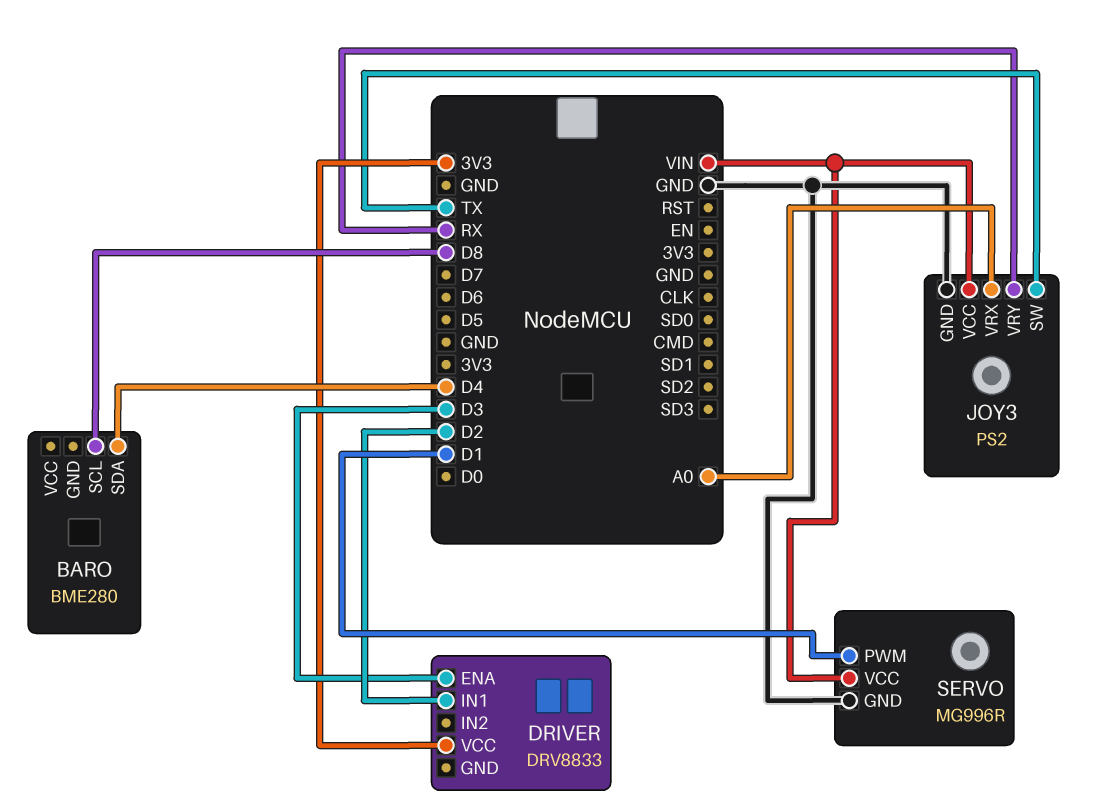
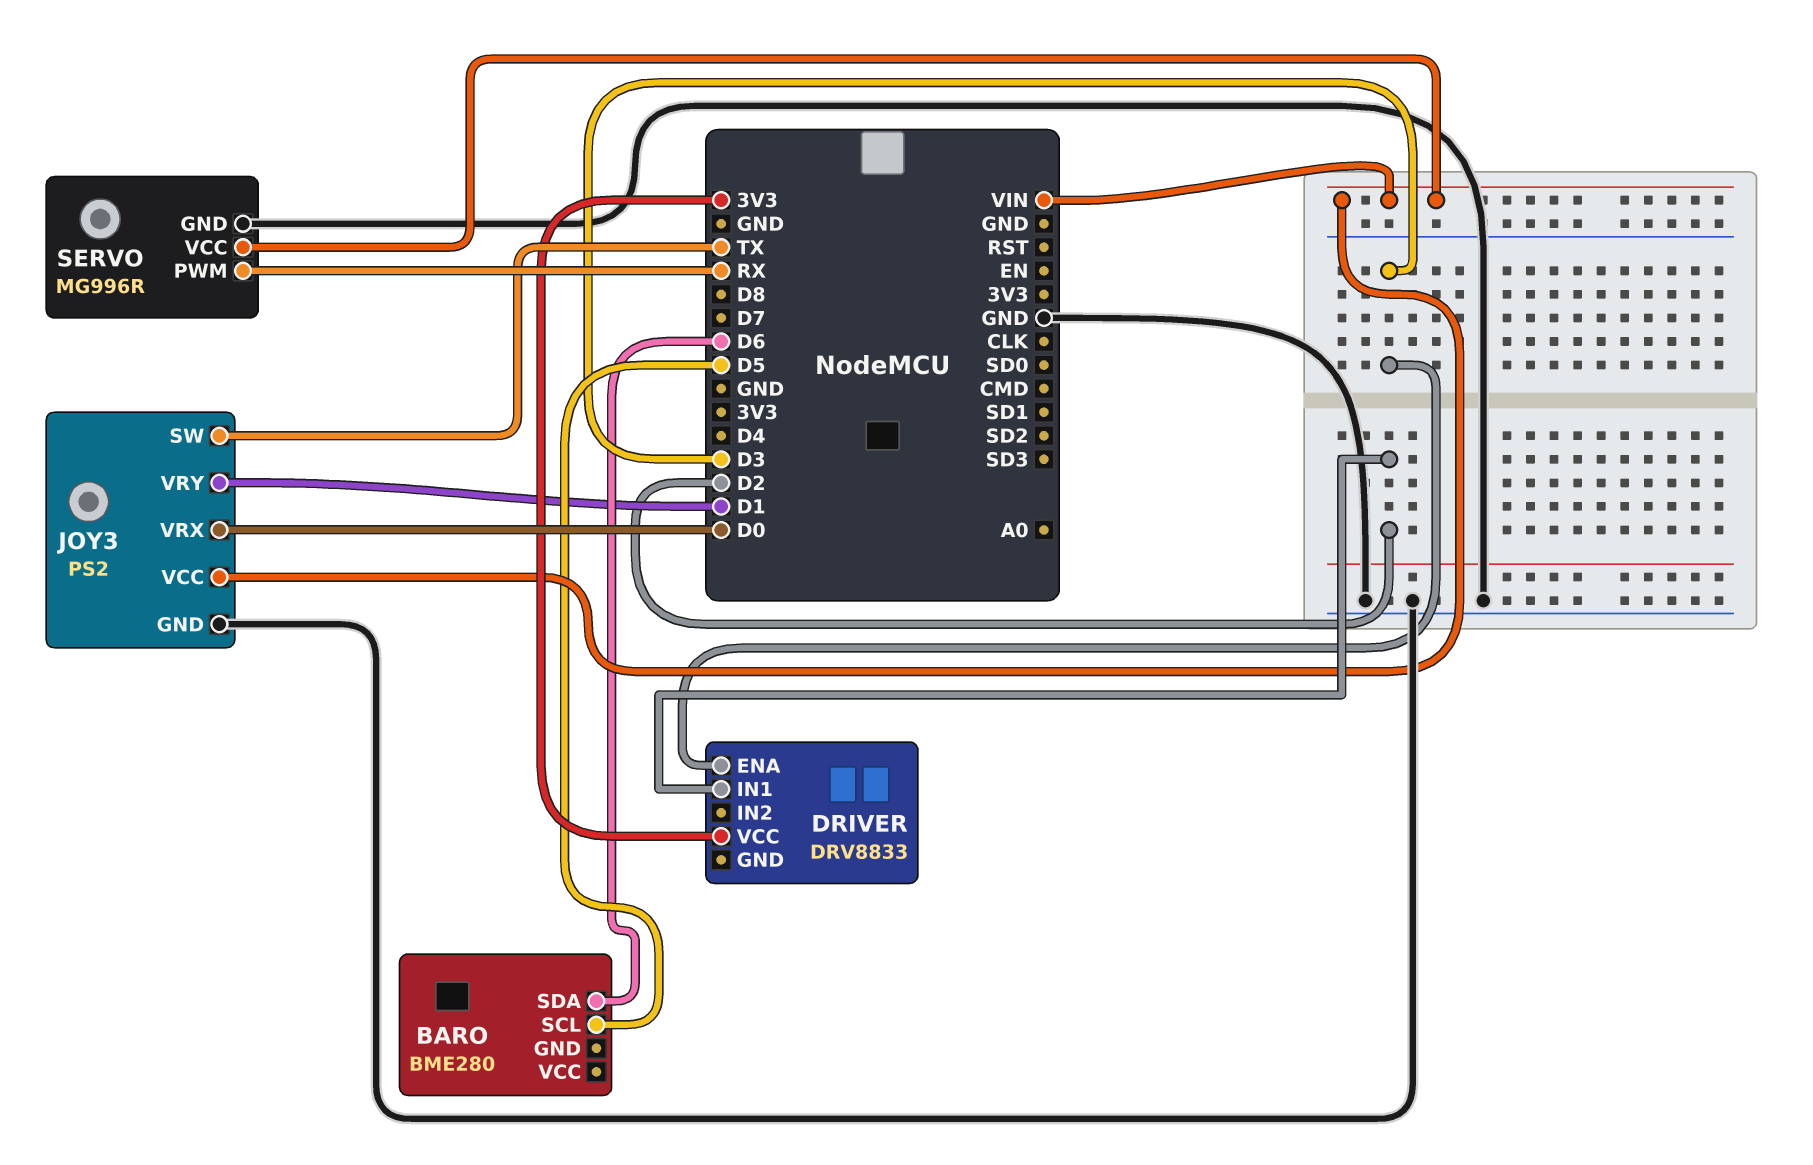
BARO pin SCL: D8 -> D5
BARO pin SDA: D4 -> D6
JOY3 pin VRX: A0 -> D0
JOY3 pin VRY: RX -> D1
SERVO pin PWM: D1 -> RX

